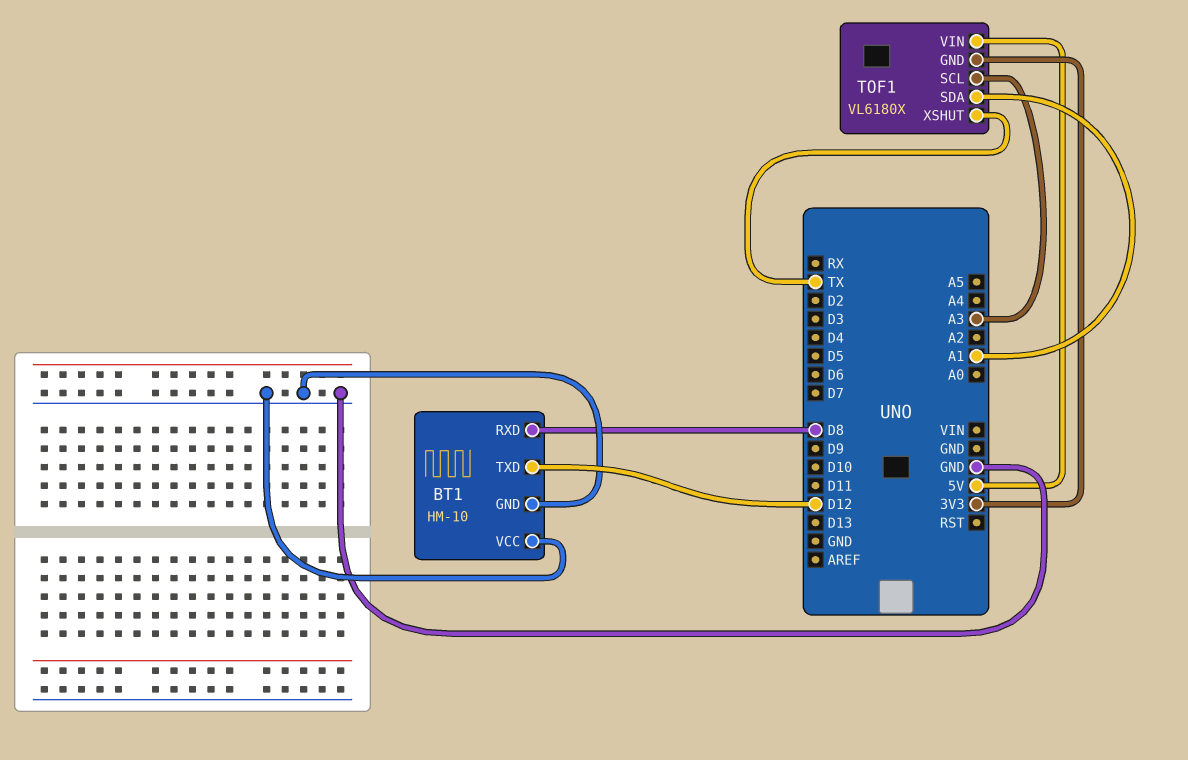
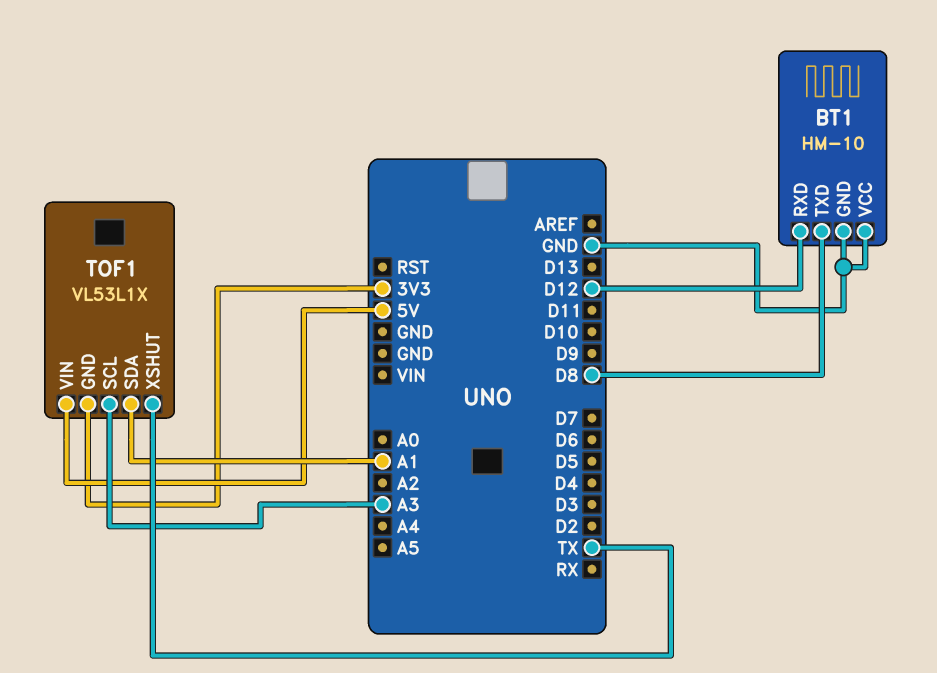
BT1 pin RXD: D8 -> D12
BT1 pin TXD: D12 -> D8
TOF1: VL6180X -> VL53L1X

